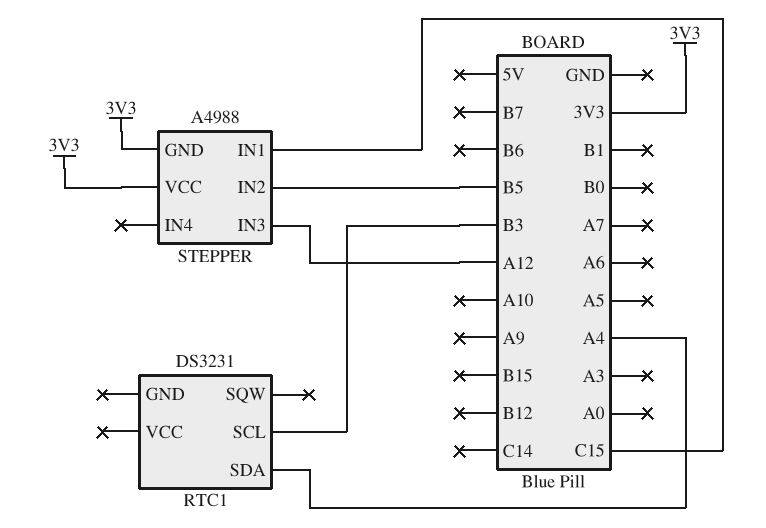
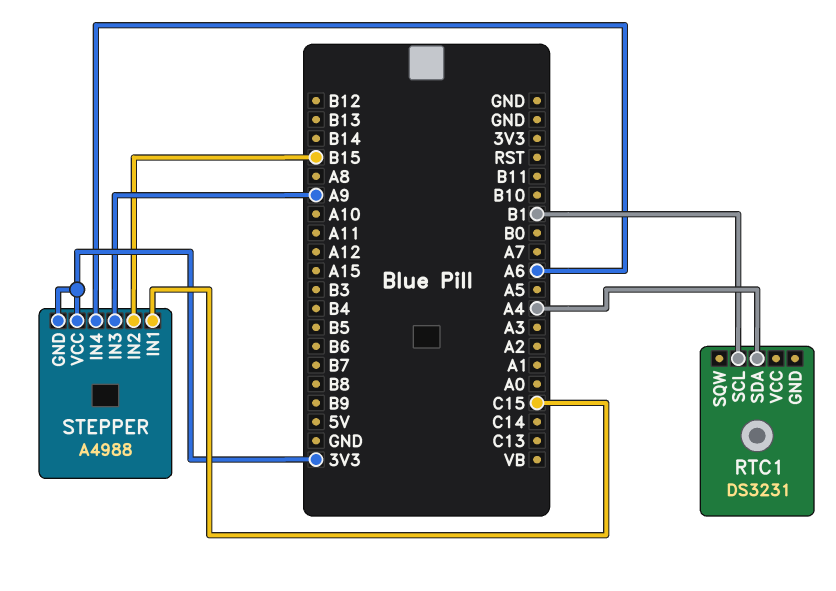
RTC1 pin SCL: B3 -> B1
STEPPER pin IN2: B5 -> B15
STEPPER pin IN3: A12 -> A9
STEPPER pin IN4: none -> A6

